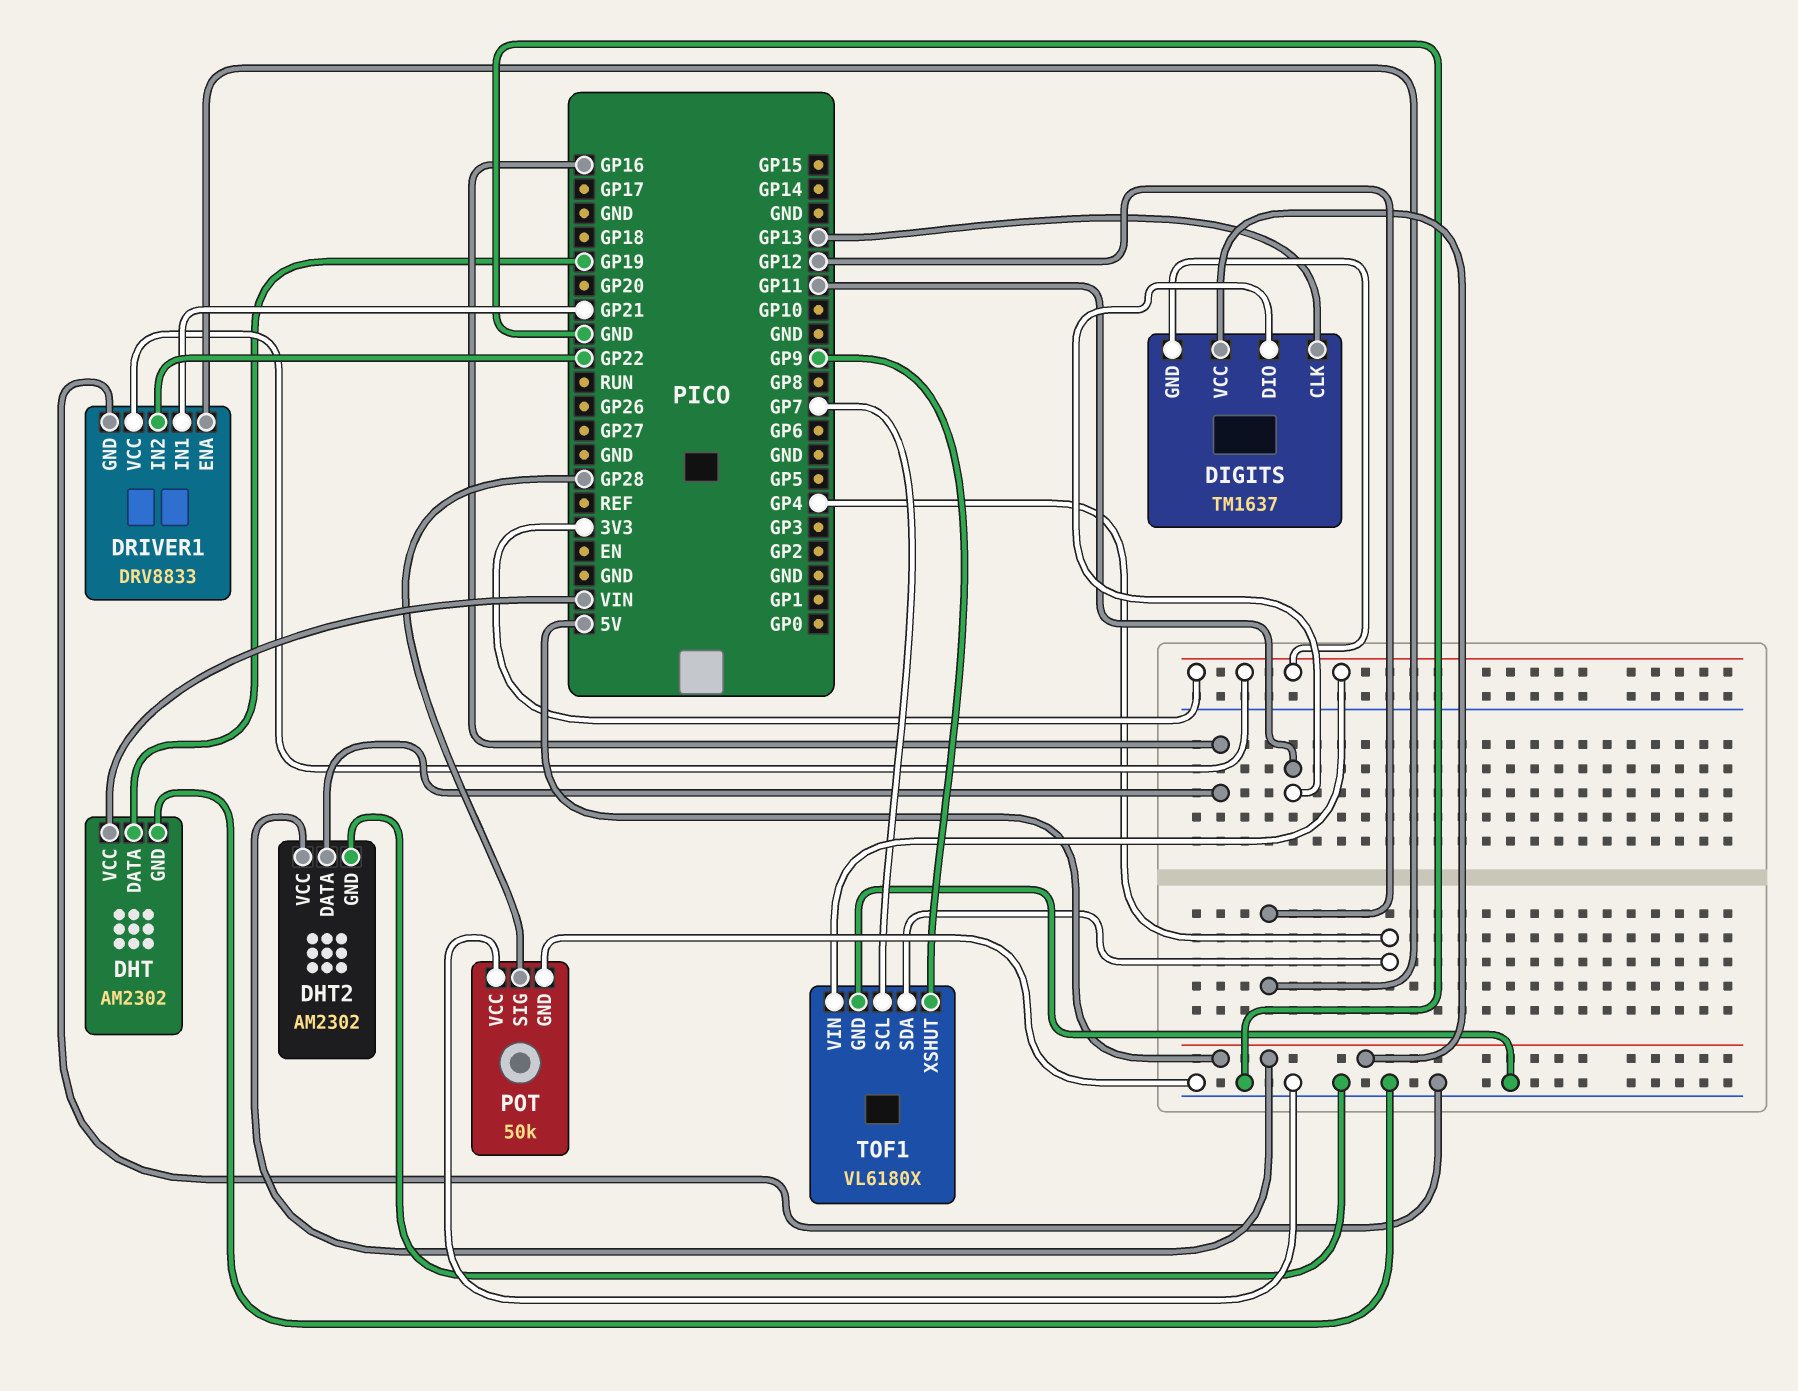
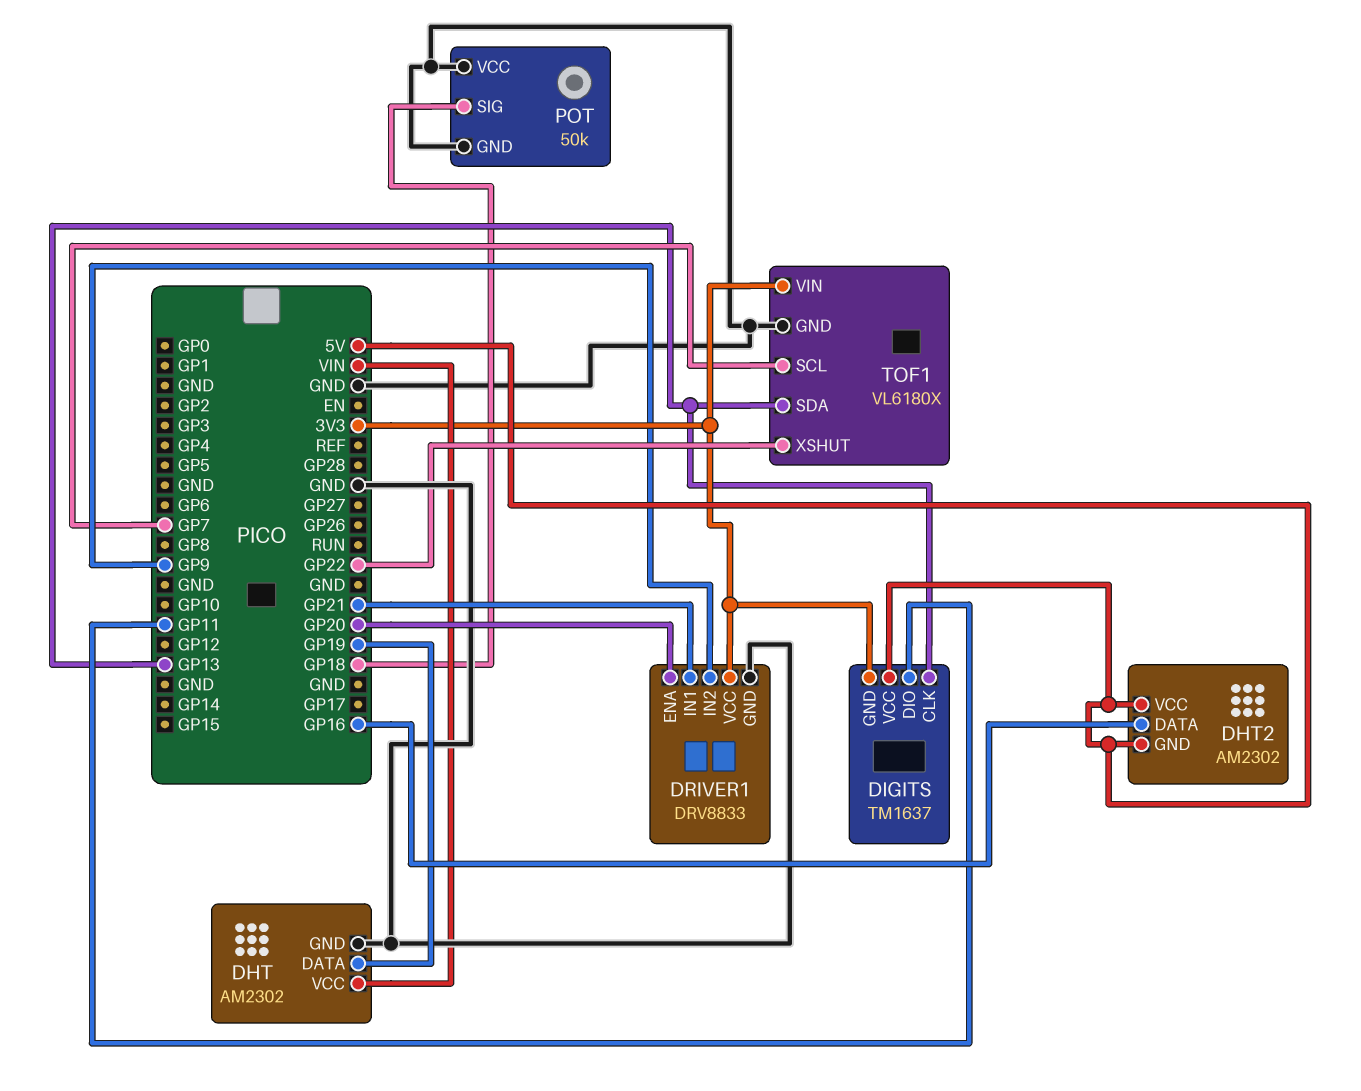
DHT2 pin GND: GND -> 5V
DRIVER1 pin ENA: GP12 -> GP20
DRIVER1 pin IN2: GP22 -> GP9
POT pin SIG: GP28 -> GP18
TOF1 pin SDA: GP4 -> GP13
TOF1 pin XSHUT: GP9 -> GP22

